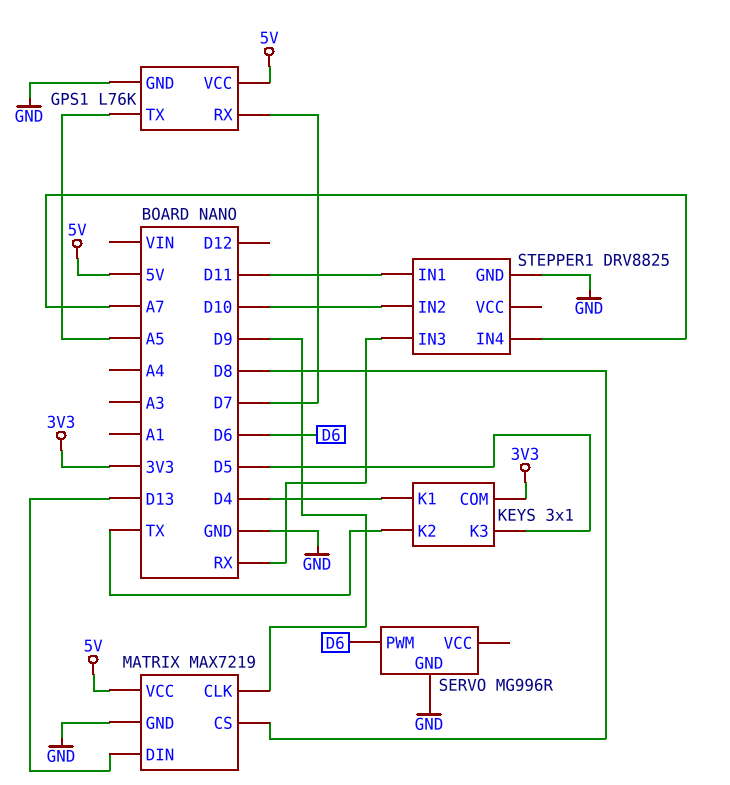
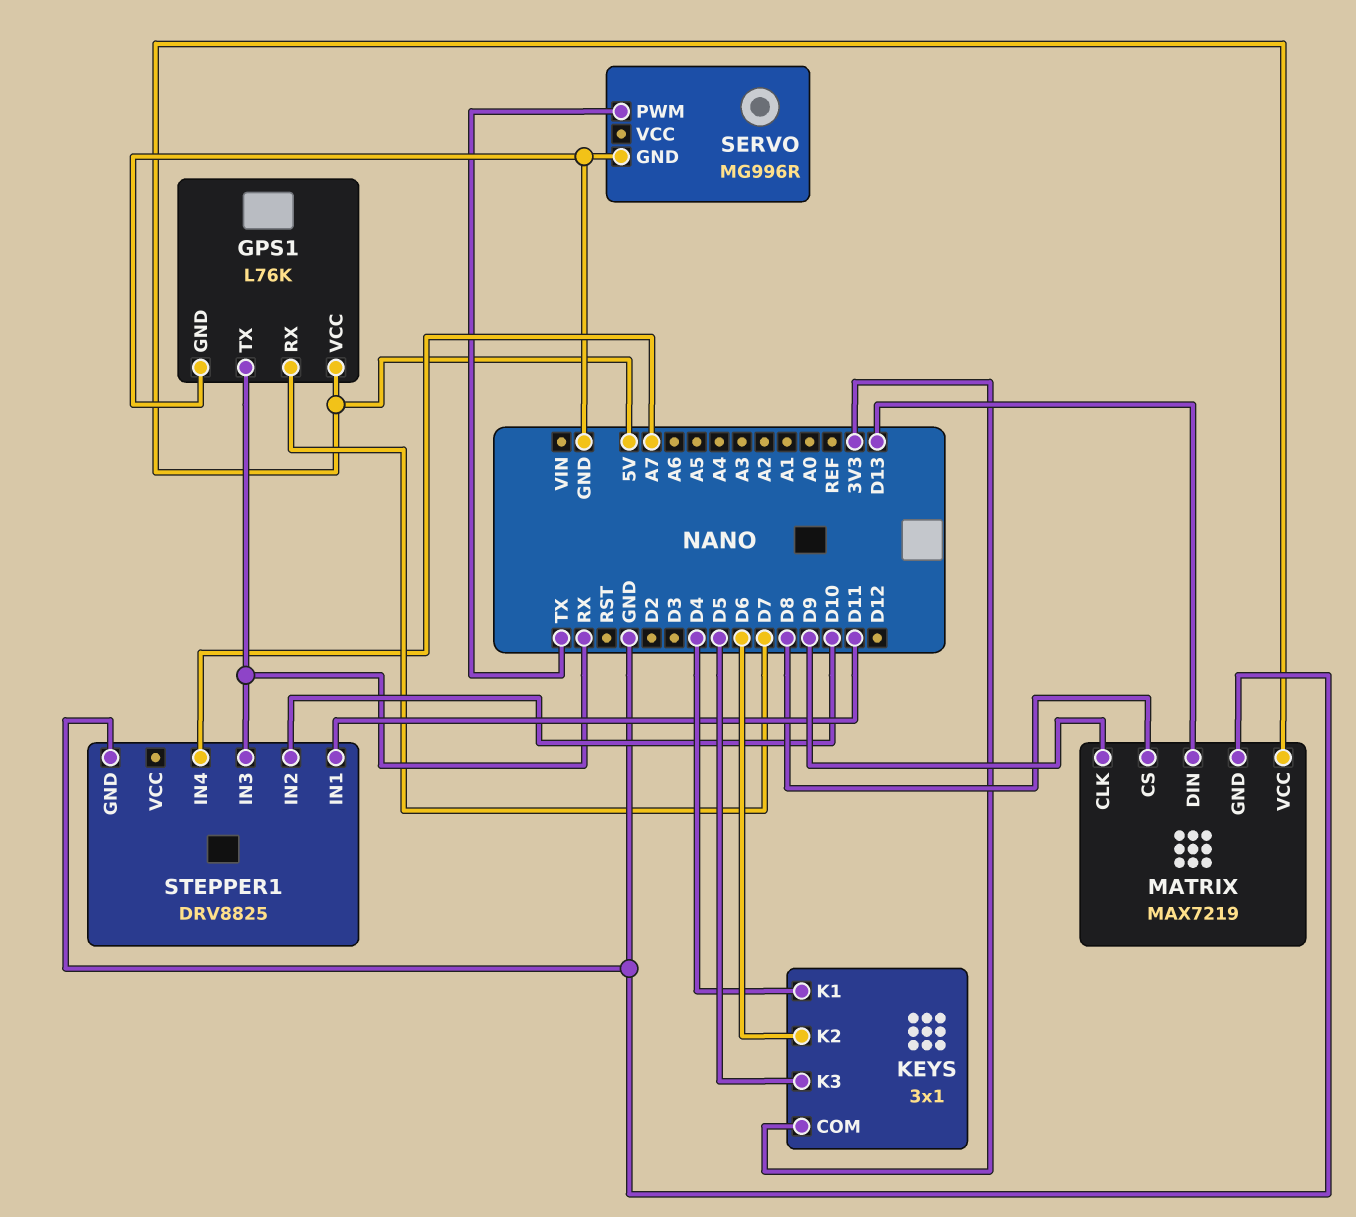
GPS1 pin TX: A5 -> RX
KEYS pin K2: TX -> D6
SERVO pin PWM: D6 -> TX

